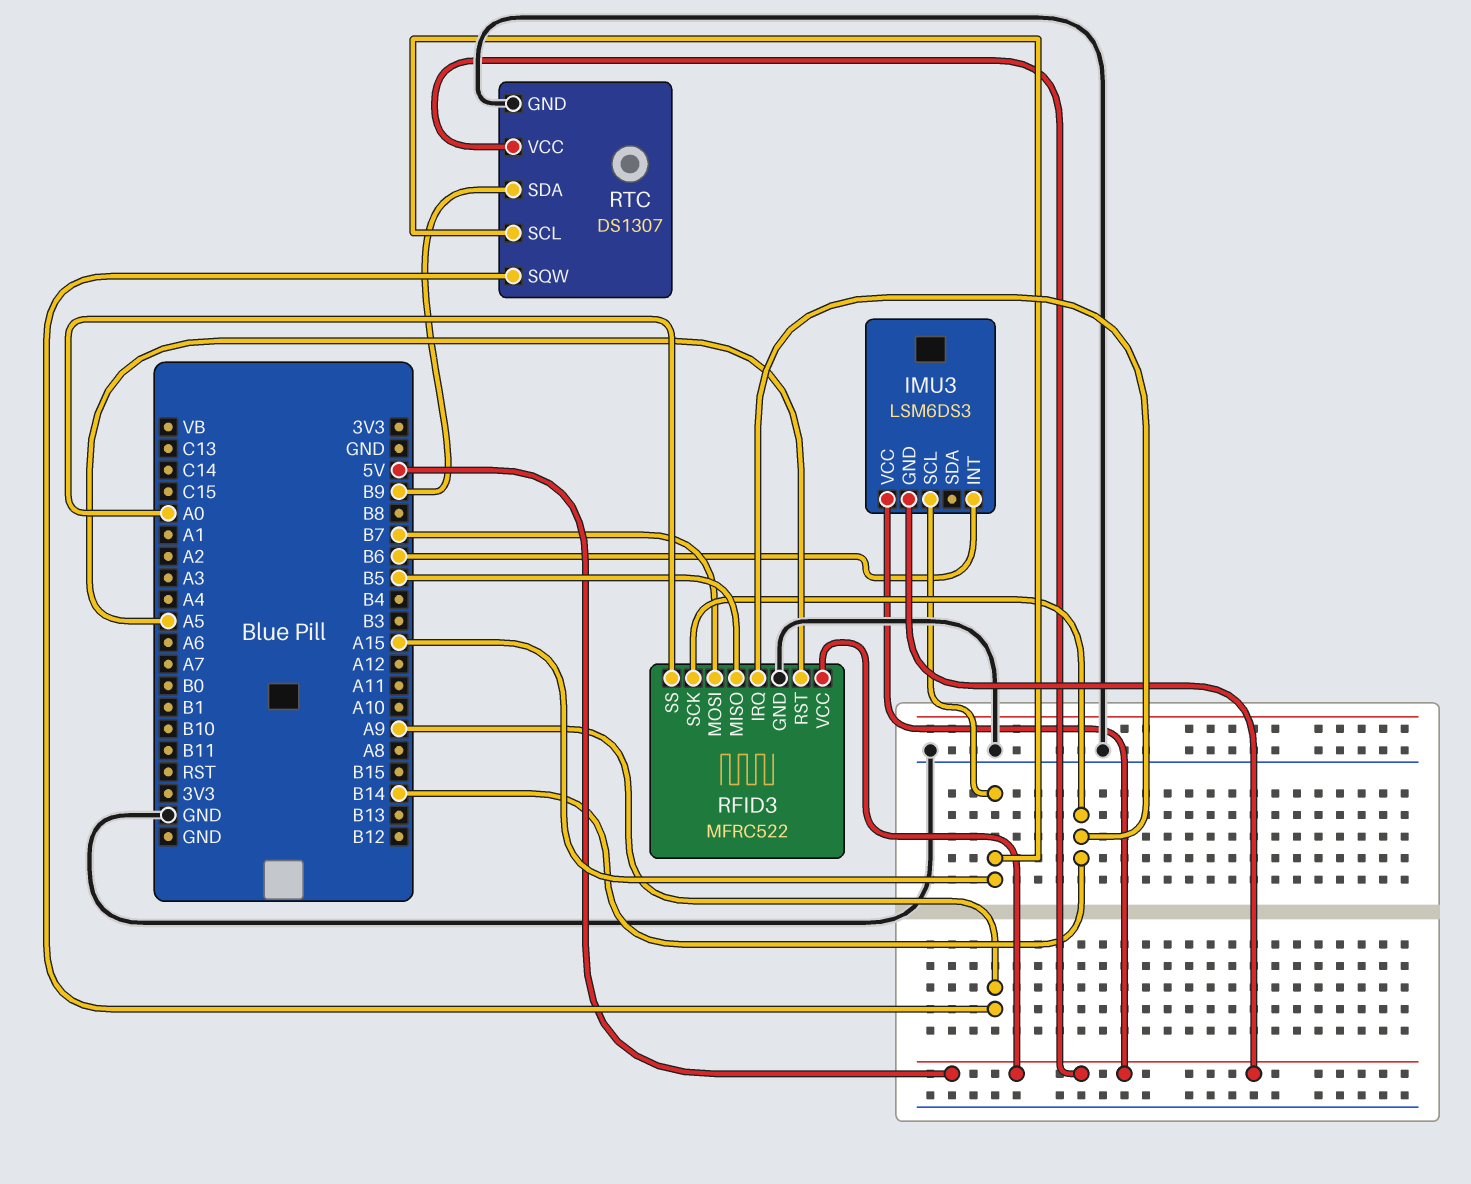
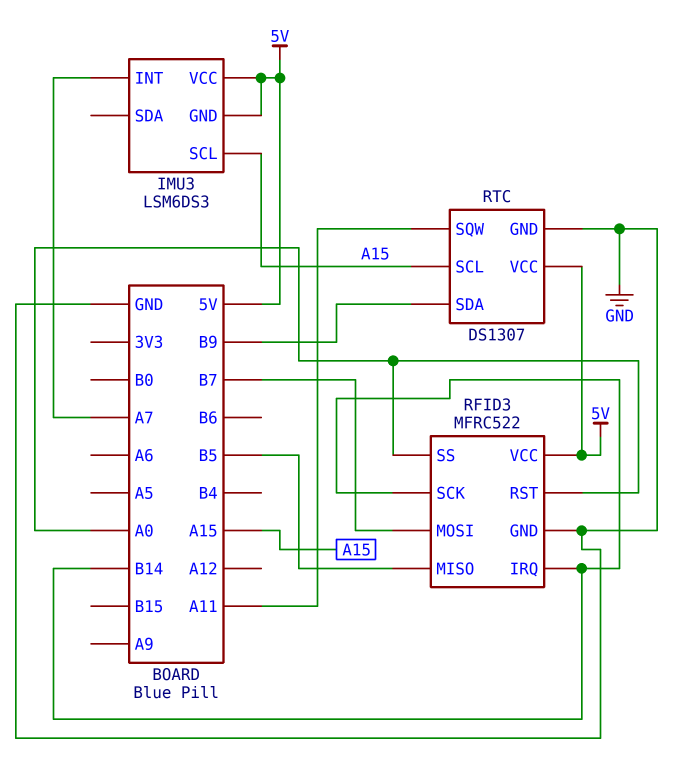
IMU3 pin INT: B6 -> A7
RFID3 pin RST: A5 -> A0
RTC pin SQW: A9 -> A11

